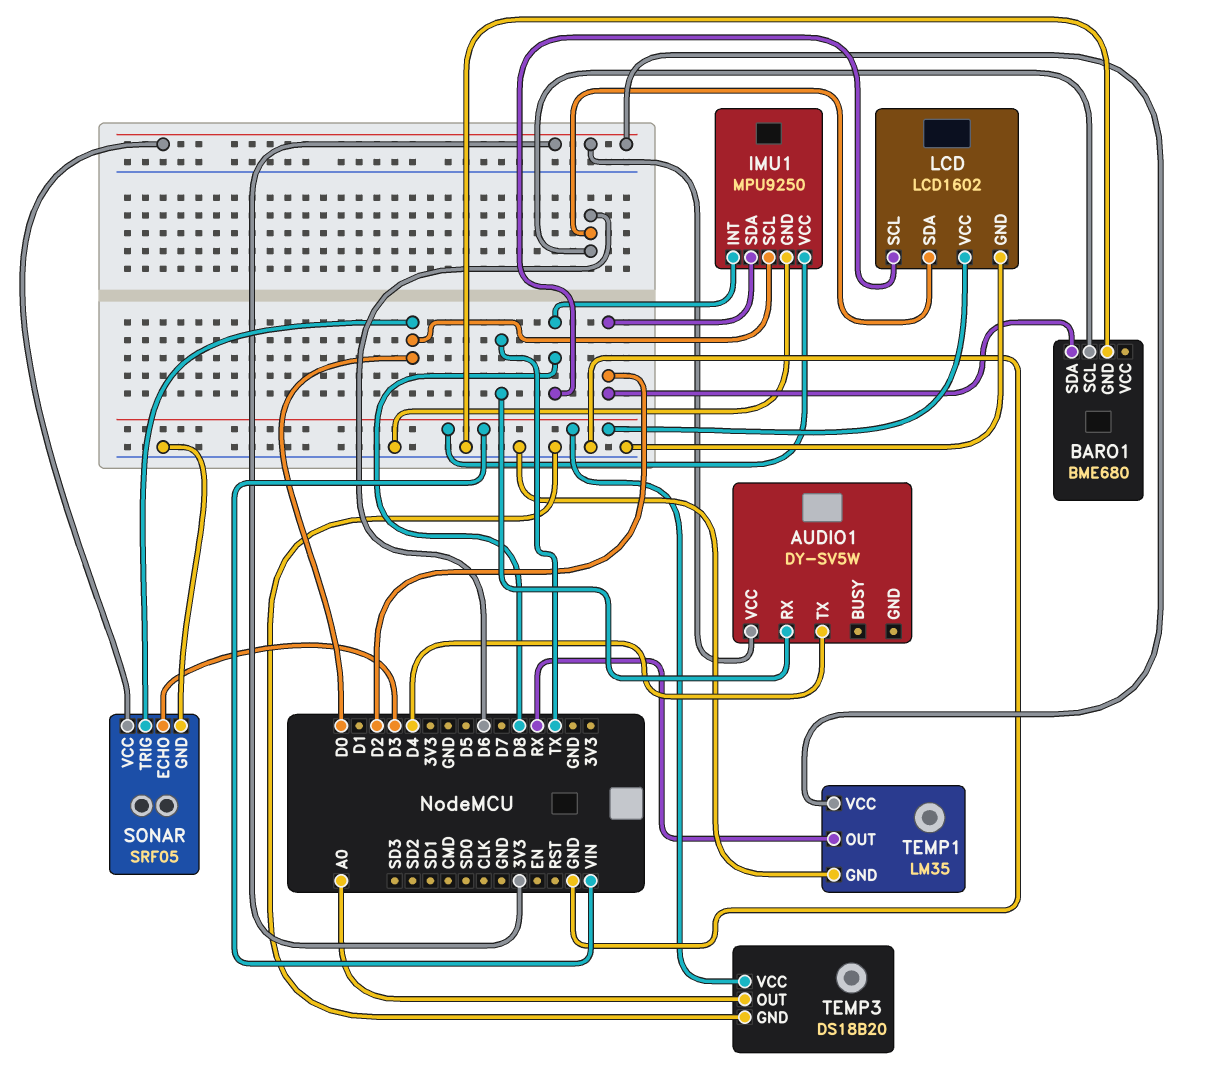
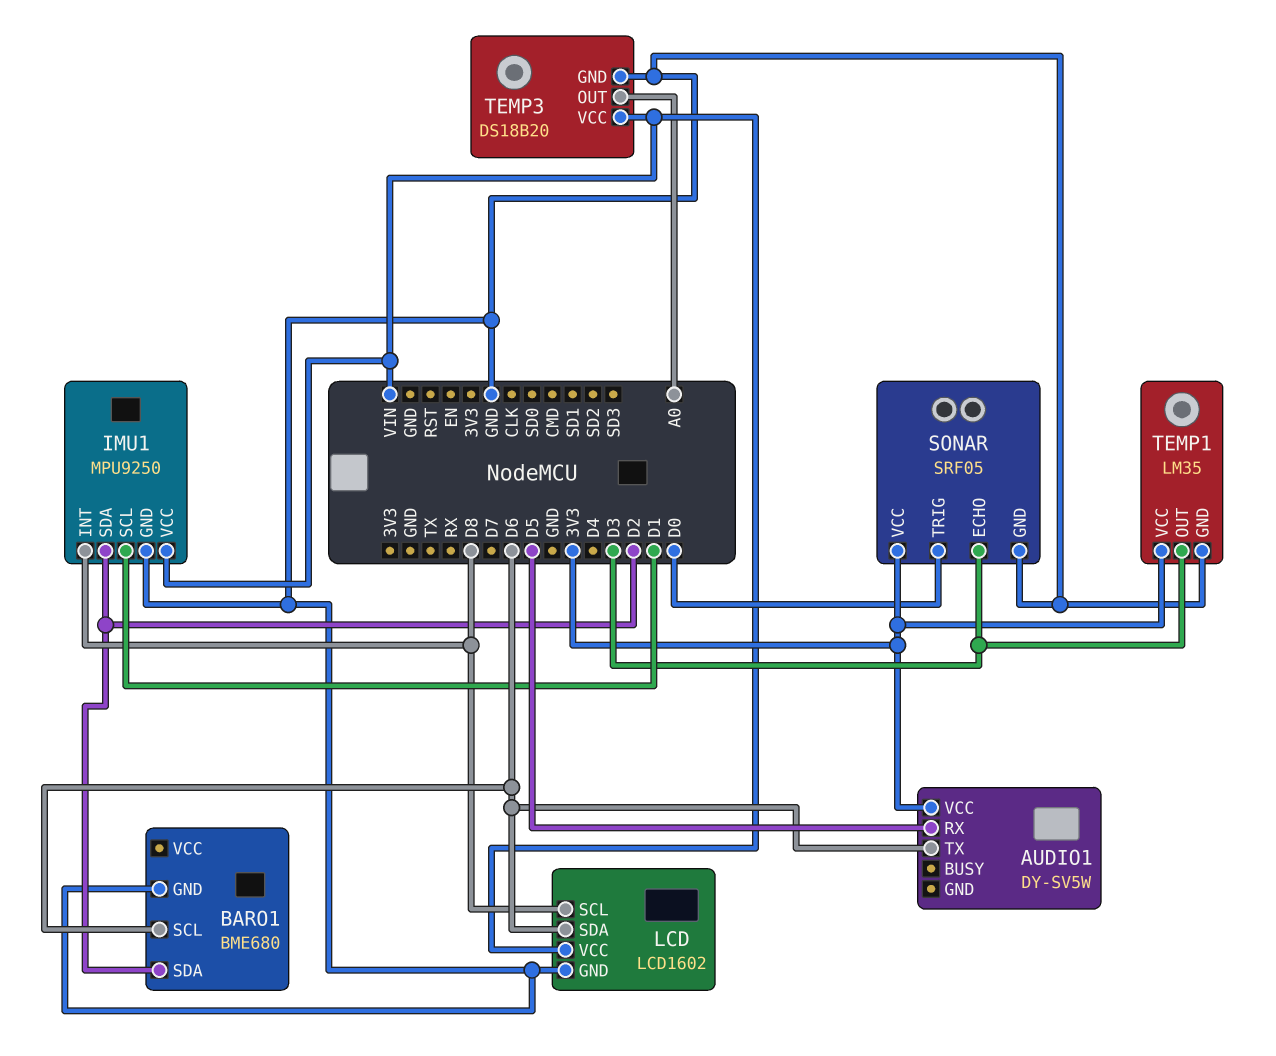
AUDIO1 pin RX: TX -> D5
AUDIO1 pin TX: D4 -> D6
IMU1 pin SCL: D0 -> D1
TEMP1 pin OUT: RX -> D3

